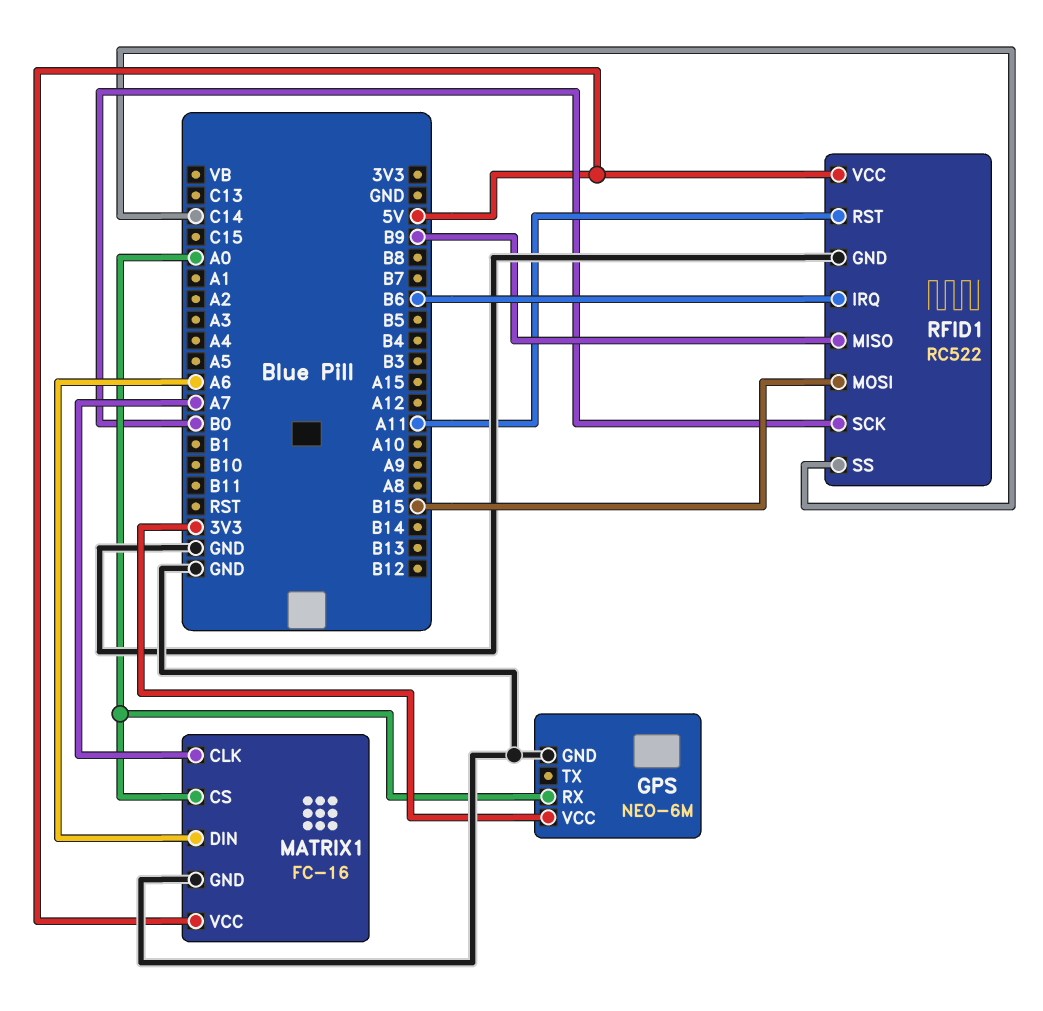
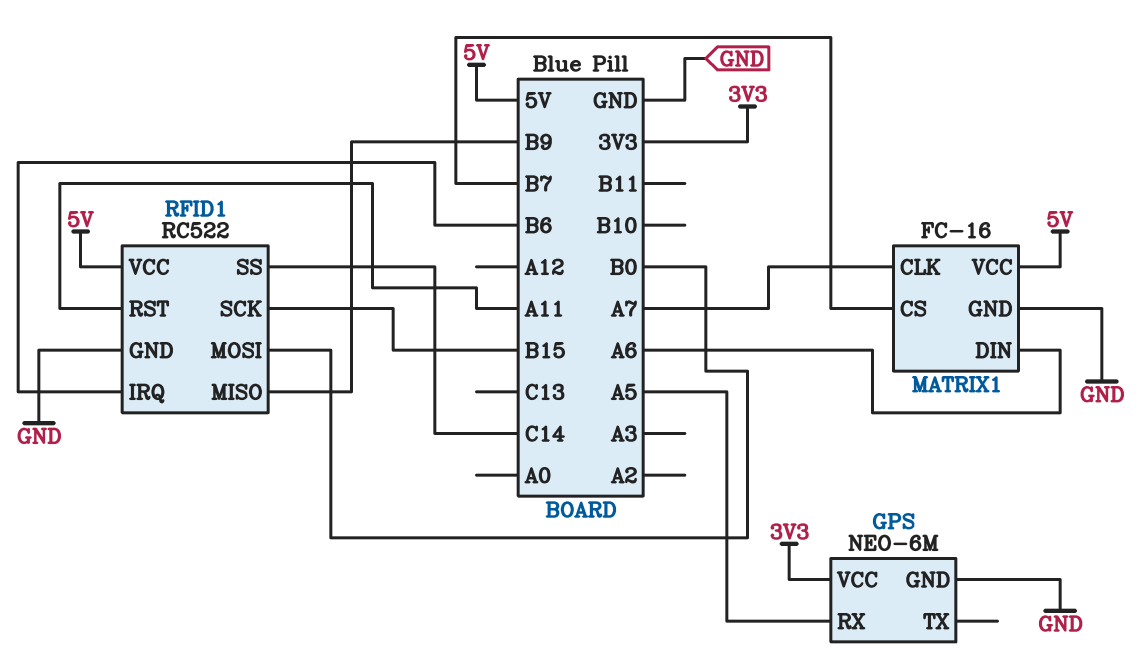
GPS pin RX: A0 -> A5
MATRIX1 pin CS: A0 -> B7
RFID1 pin MOSI: B15 -> B0
RFID1 pin SCK: B0 -> B15

